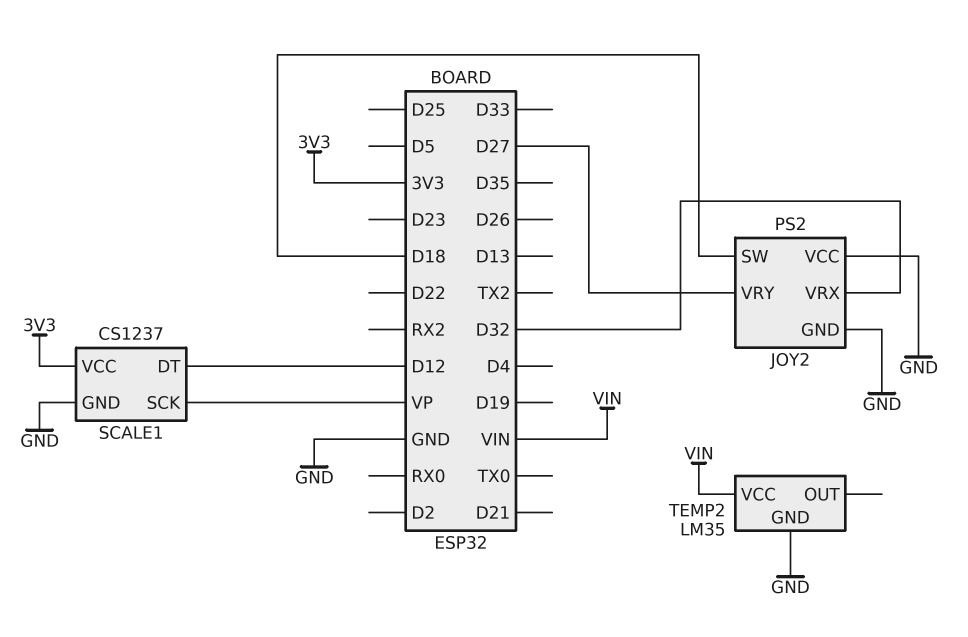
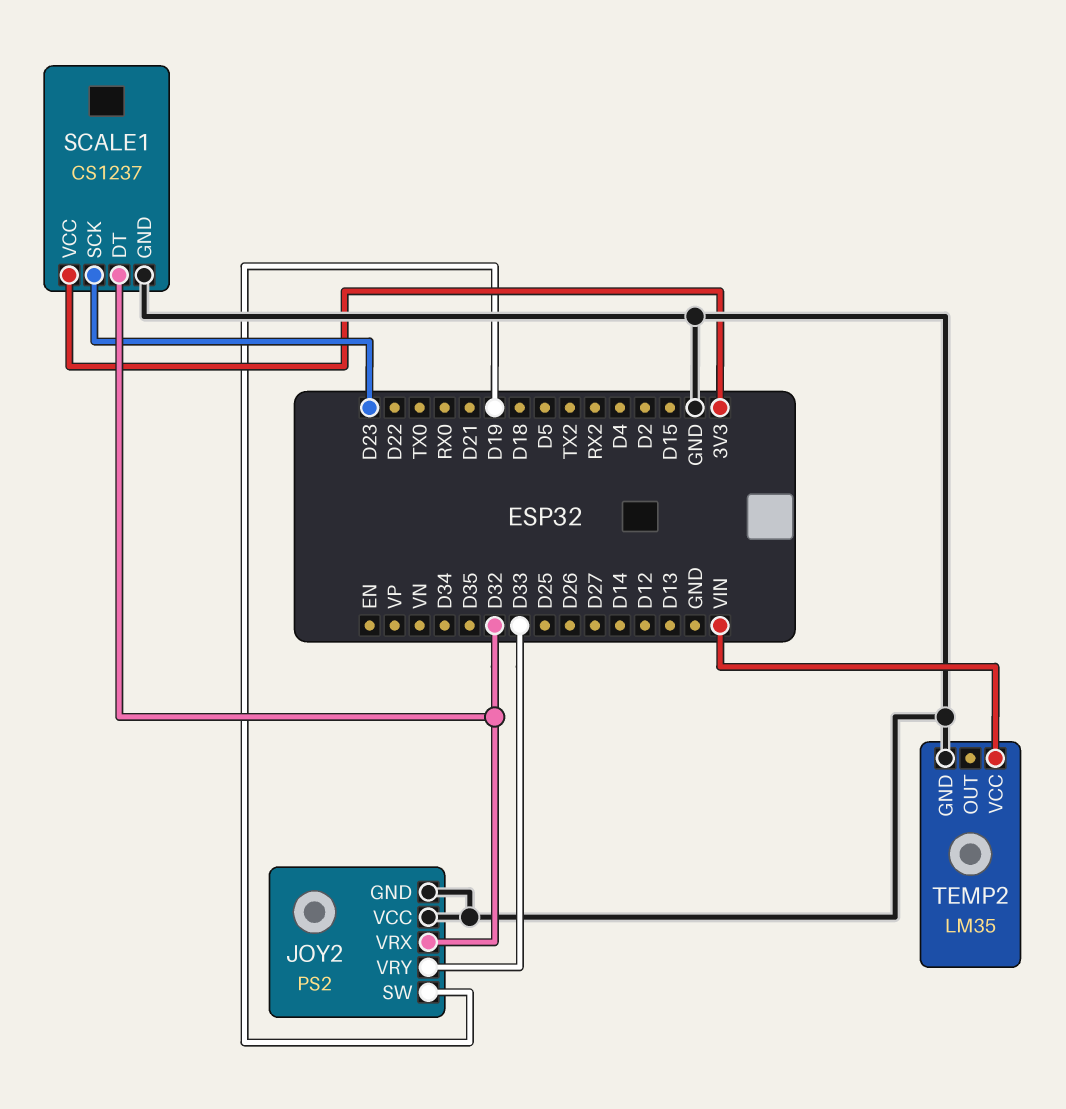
JOY2 pin SW: D18 -> D19
JOY2 pin VRY: D27 -> D33
SCALE1 pin DT: D12 -> D32
SCALE1 pin SCK: VP -> D23

